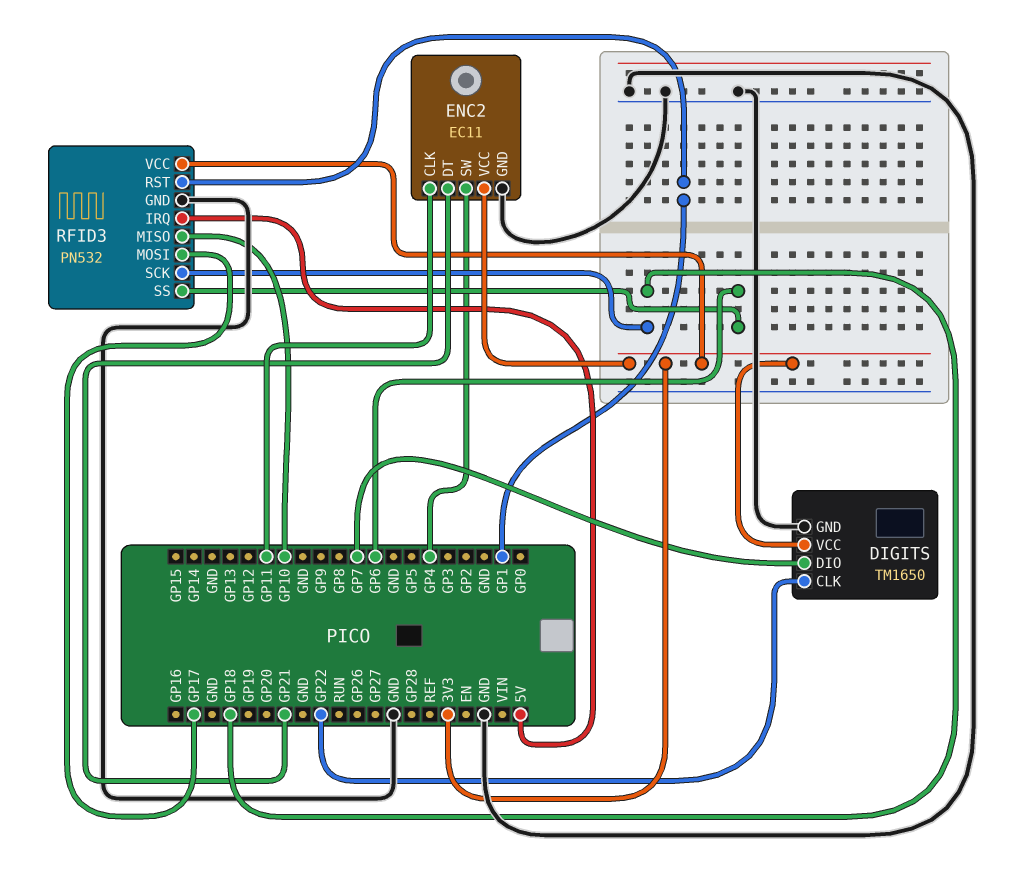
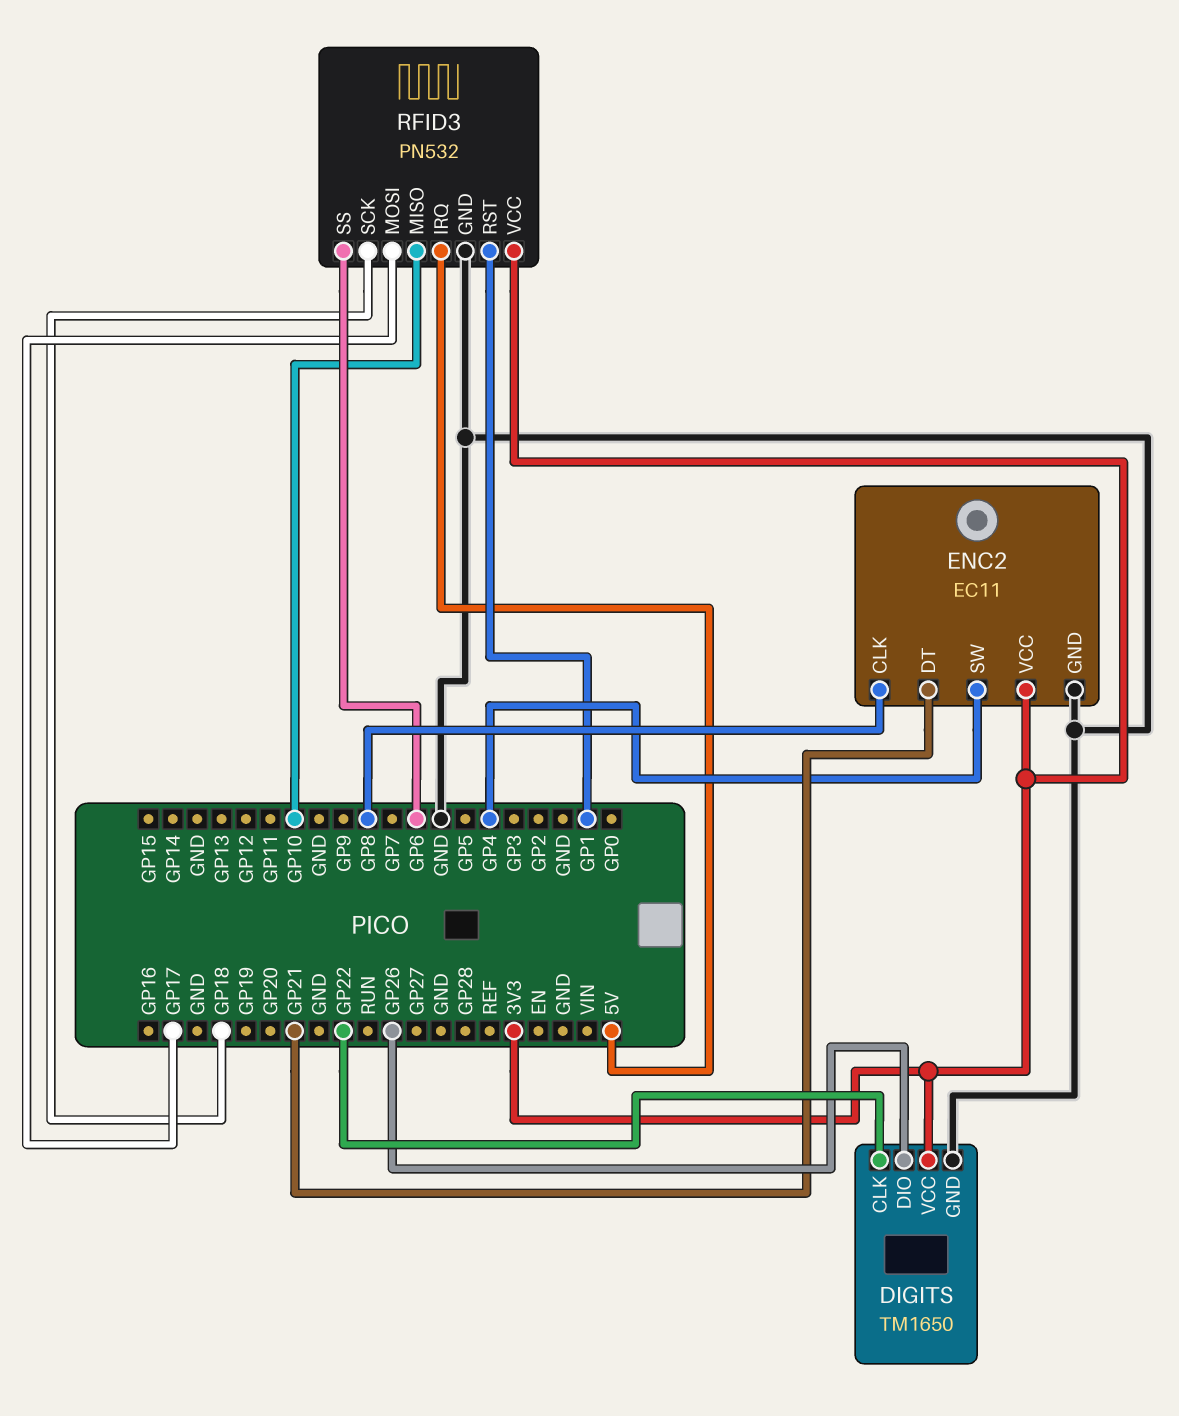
DIGITS pin DIO: GP7 -> GP26
ENC2 pin CLK: GP11 -> GP8

